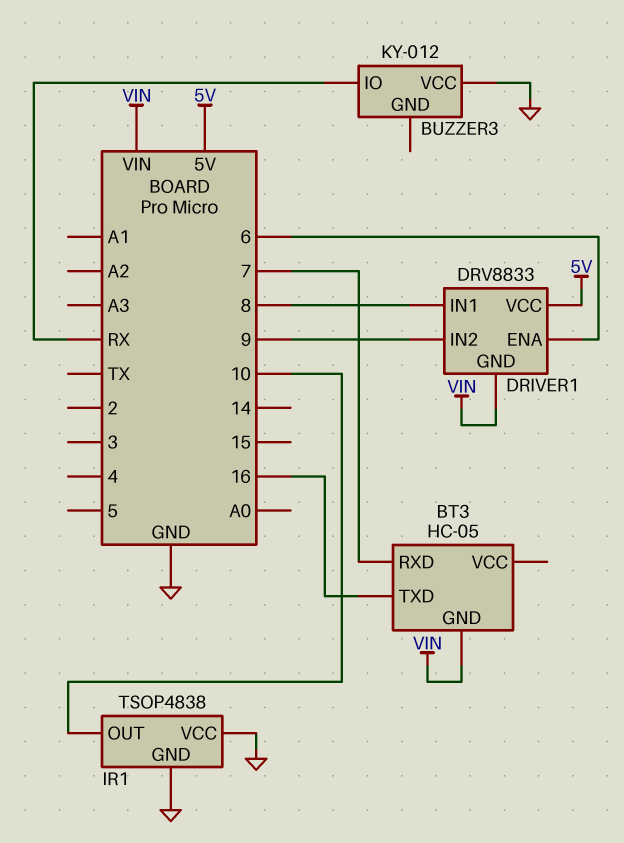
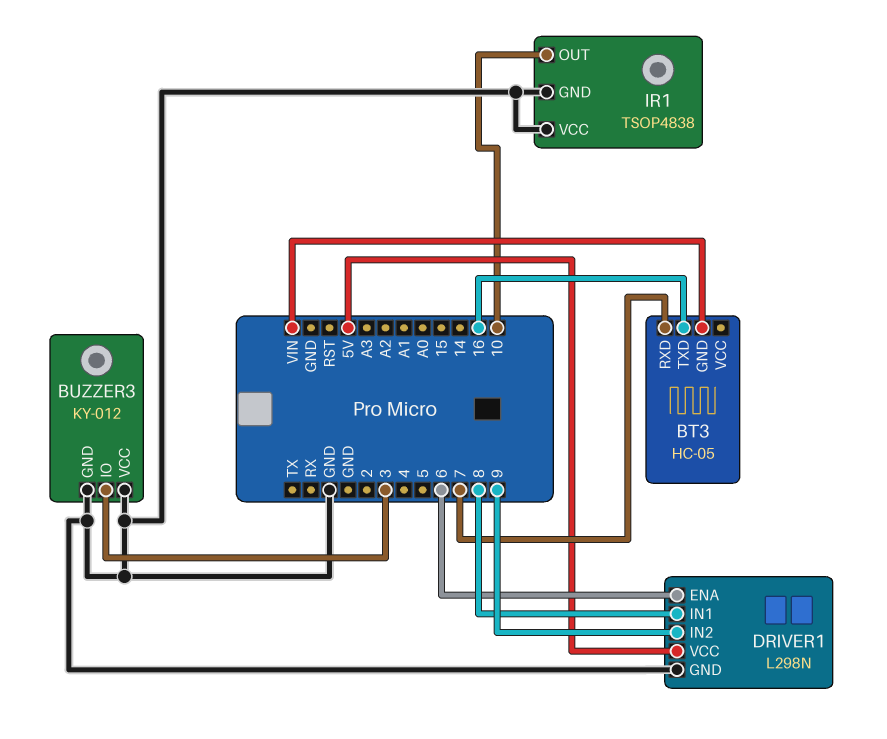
BUZZER3 pin GND: none -> GND
BUZZER3 pin IO: RX -> 3
DRIVER1: DRV8833 -> L298N
DRIVER1 pin GND: VIN -> GND

